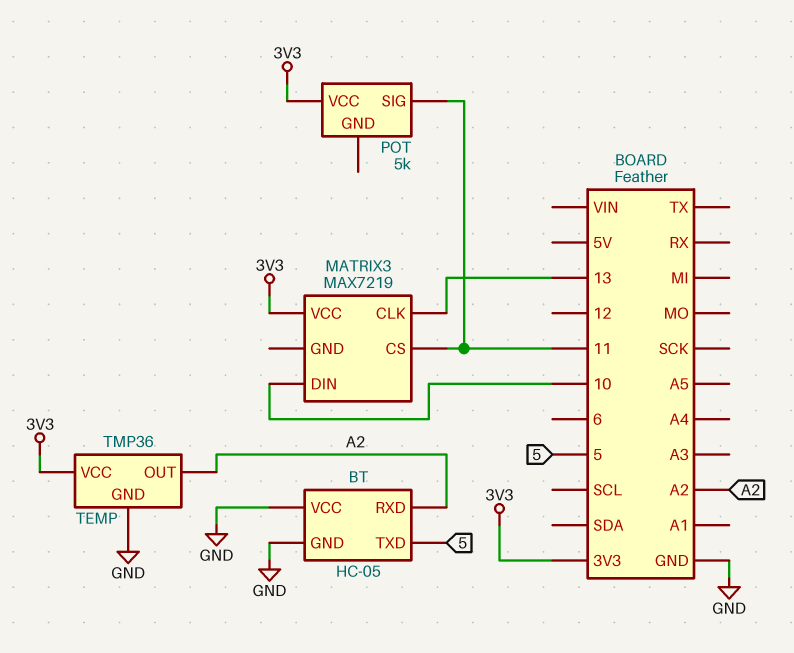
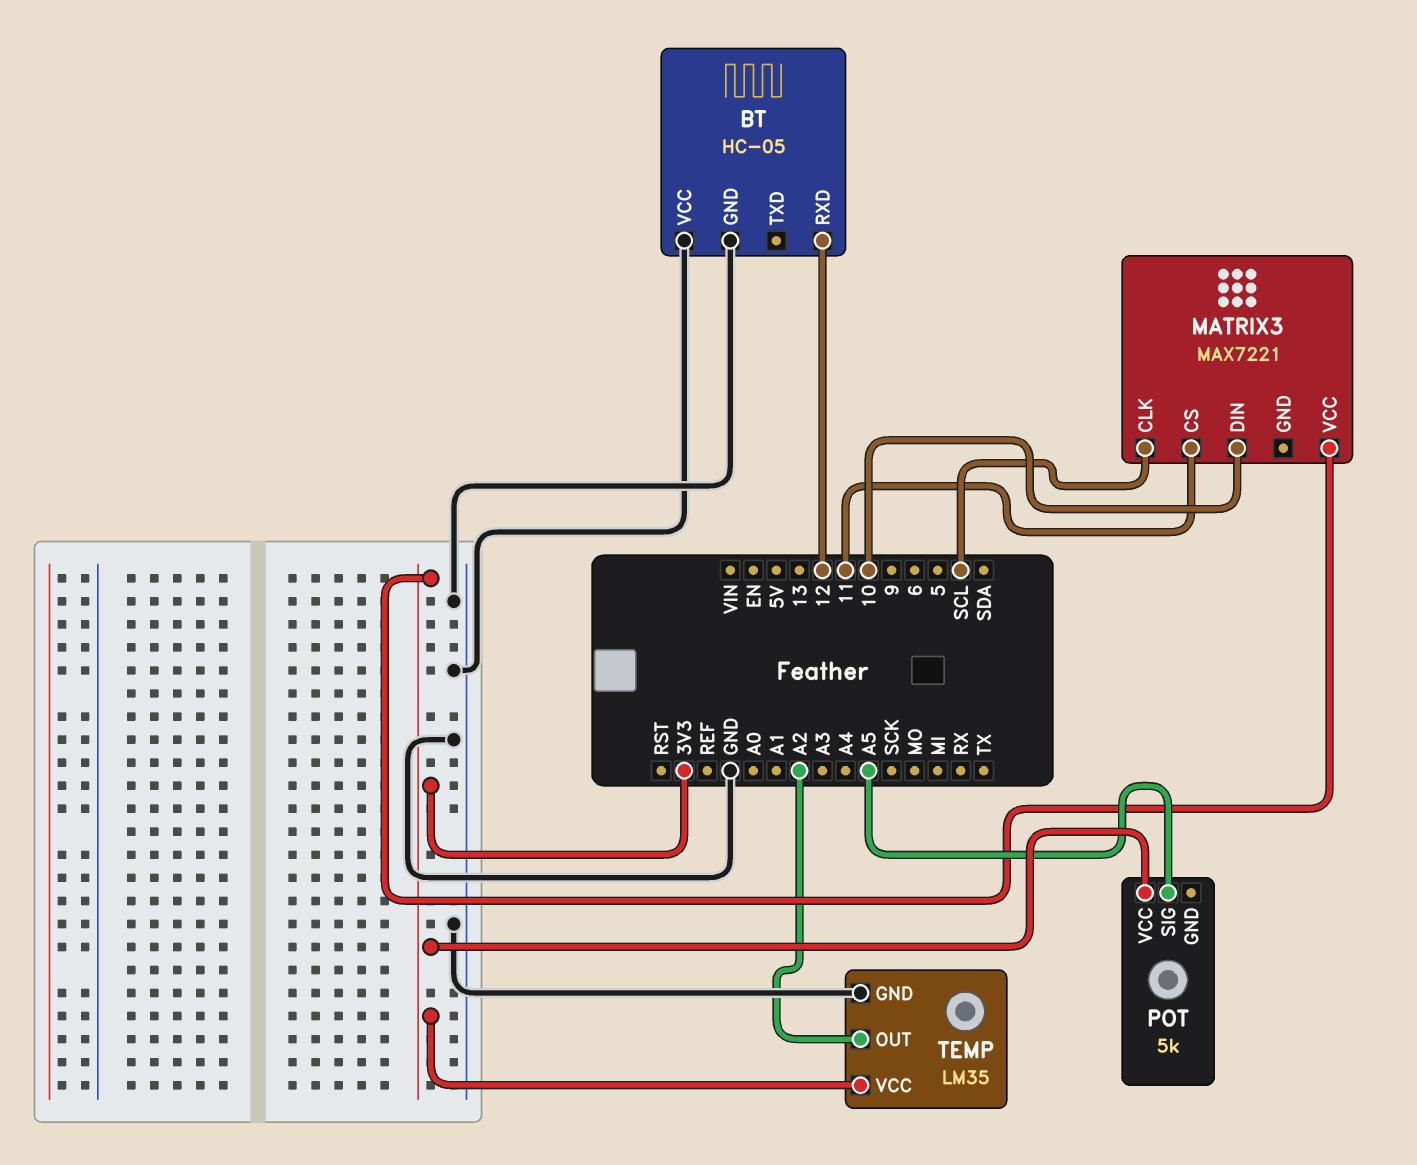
BT pin RXD: A2 -> 12
BT pin TXD: 5 -> none
MATRIX3: MAX7219 -> MAX7221
MATRIX3 pin CLK: 13 -> SCL
POT pin SIG: 11 -> A5
TEMP: TMP36 -> LM35

